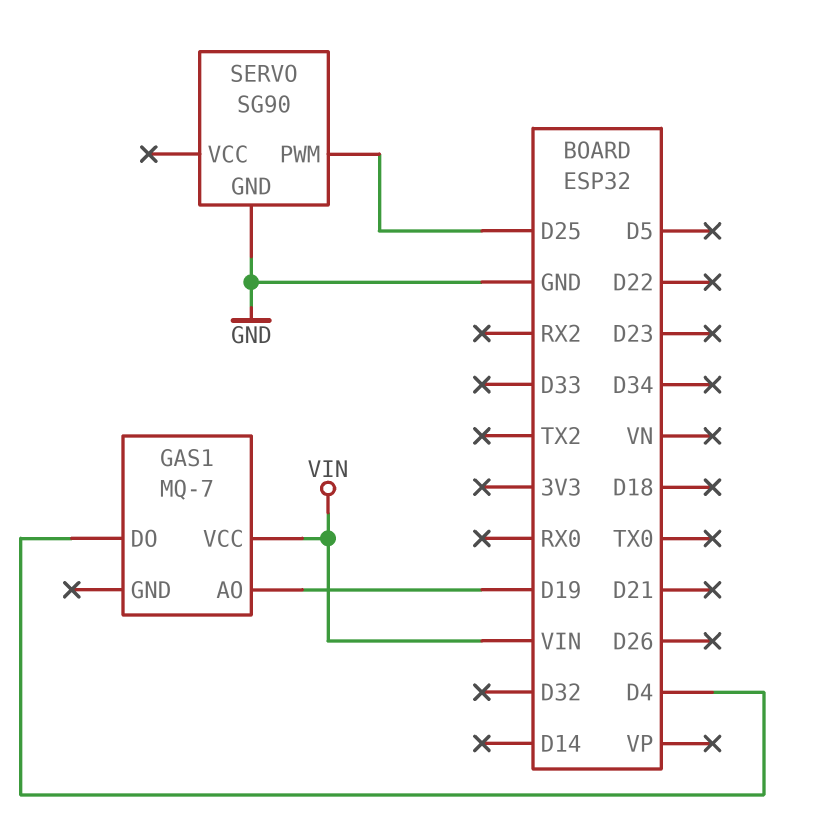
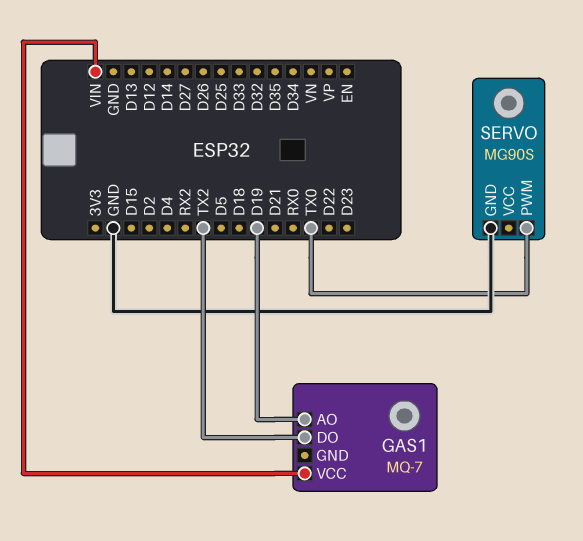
GAS1 pin DO: D4 -> TX2
SERVO: SG90 -> MG90S
SERVO pin PWM: D25 -> TX0

